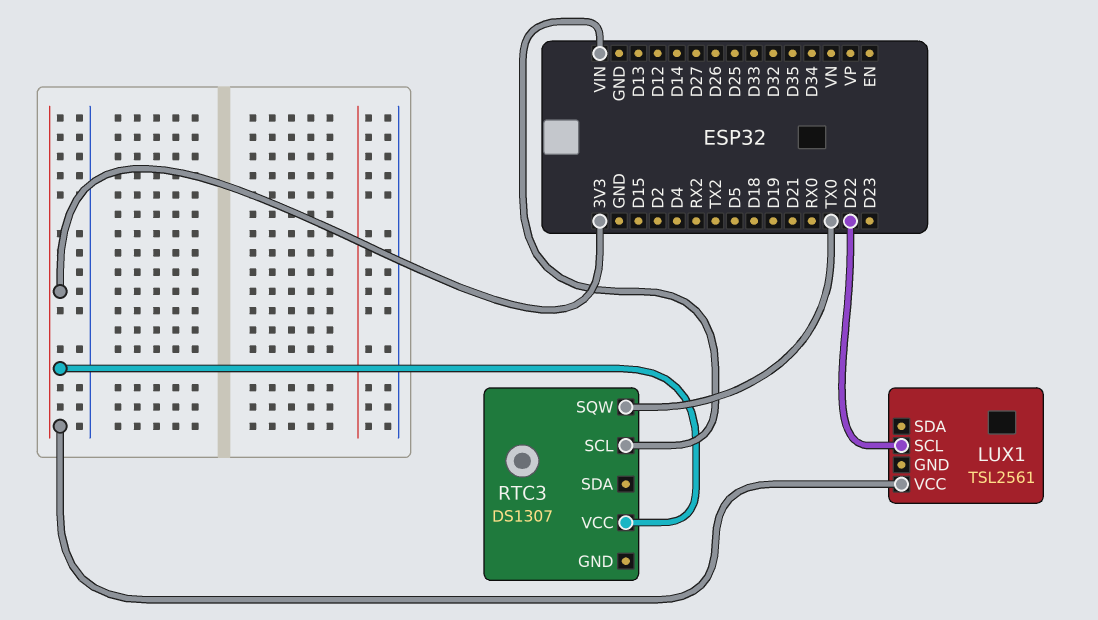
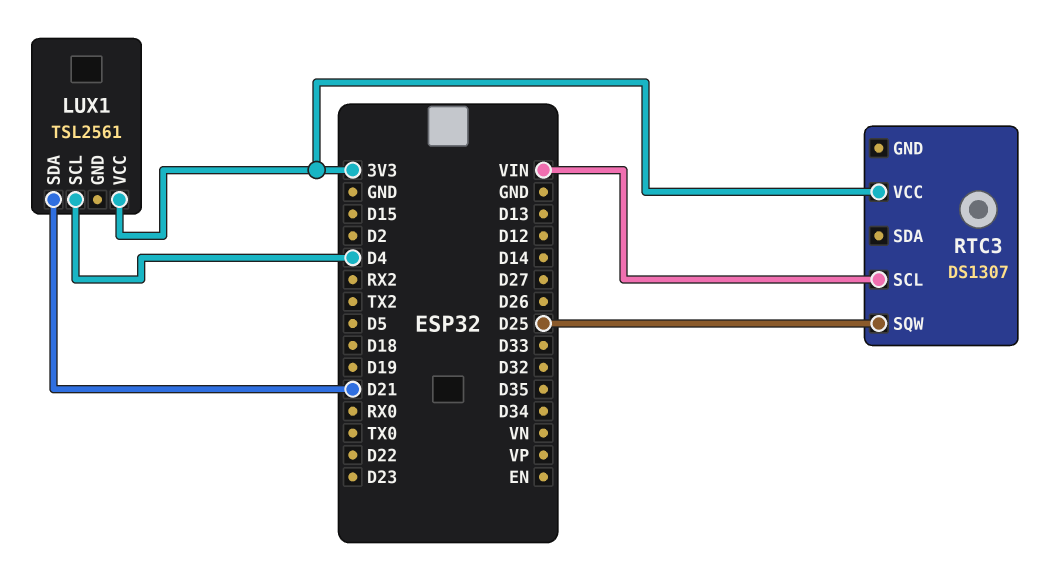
LUX1 pin SCL: D22 -> D4
LUX1 pin SDA: none -> D21
RTC3 pin SQW: TX0 -> D25

